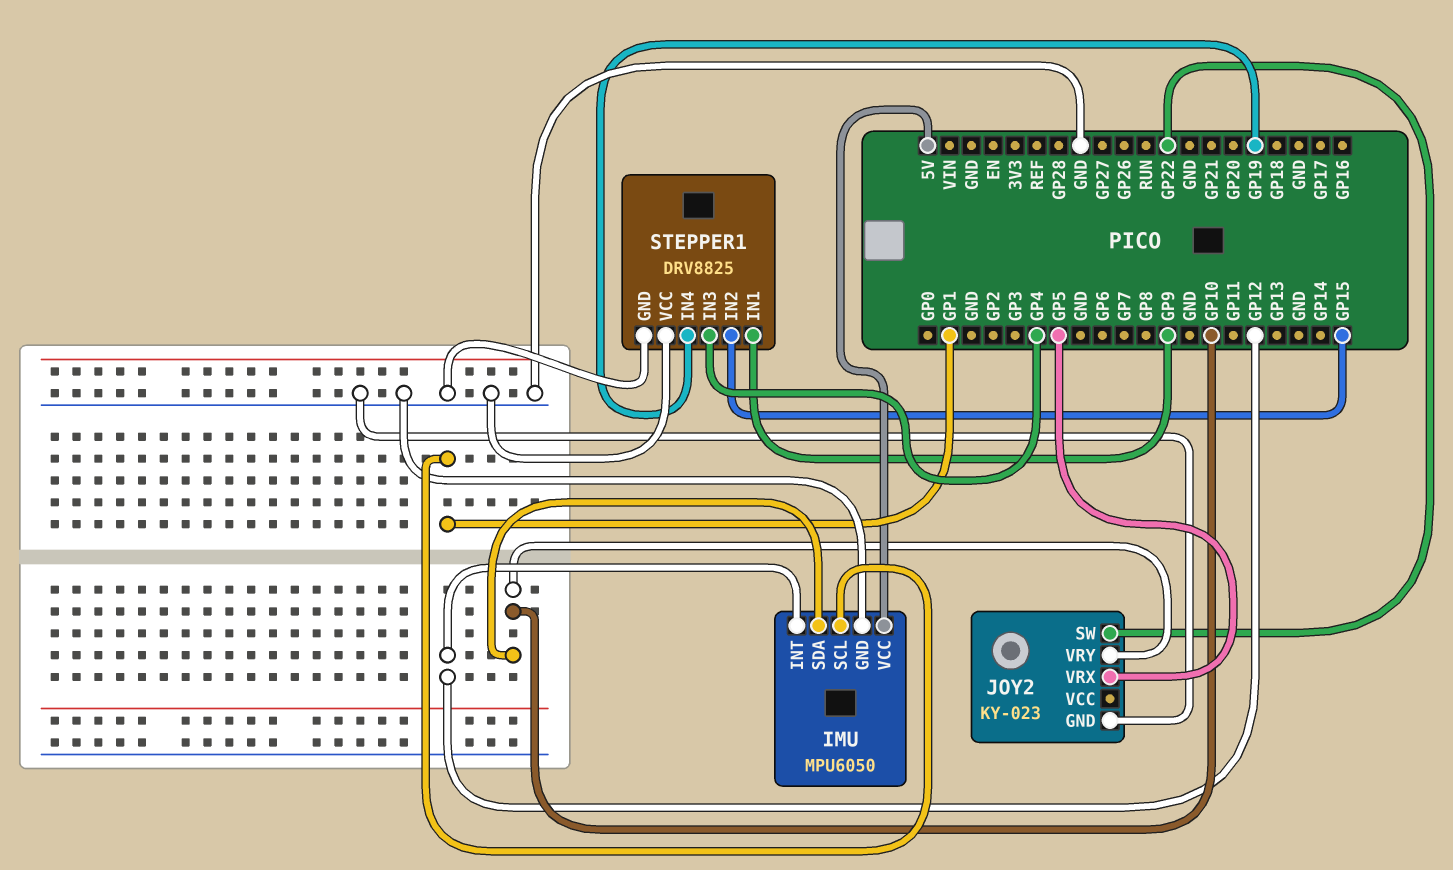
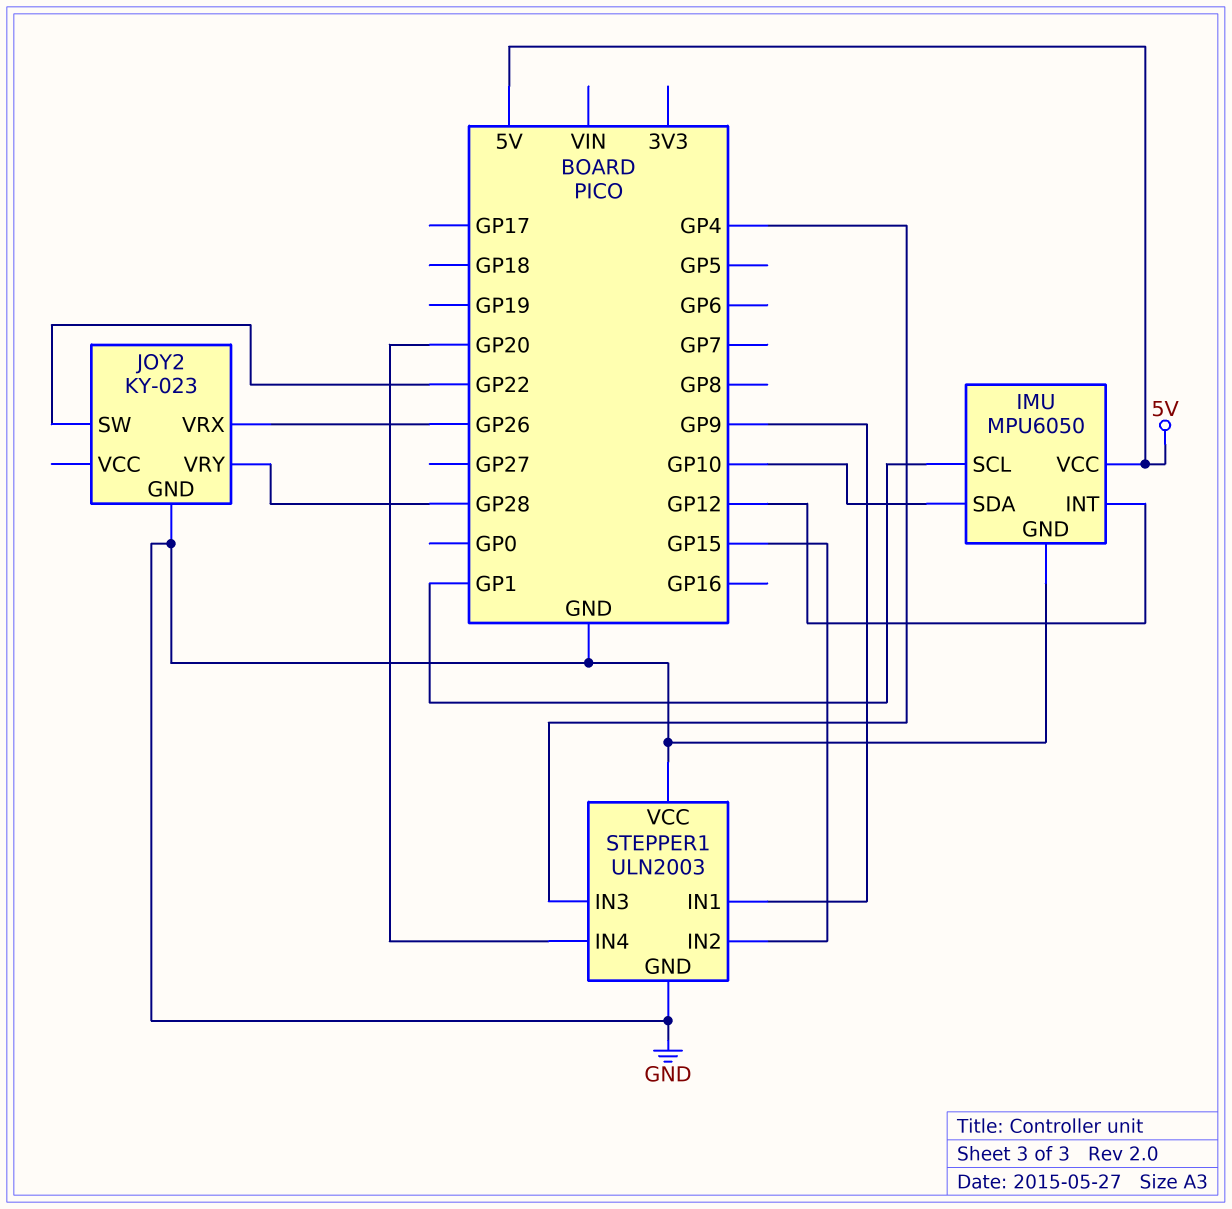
JOY2 pin VRX: GP5 -> GP26
JOY2 pin VRY: GP10 -> GP28
STEPPER1: DRV8825 -> ULN2003
STEPPER1 pin IN4: GP19 -> GP20

